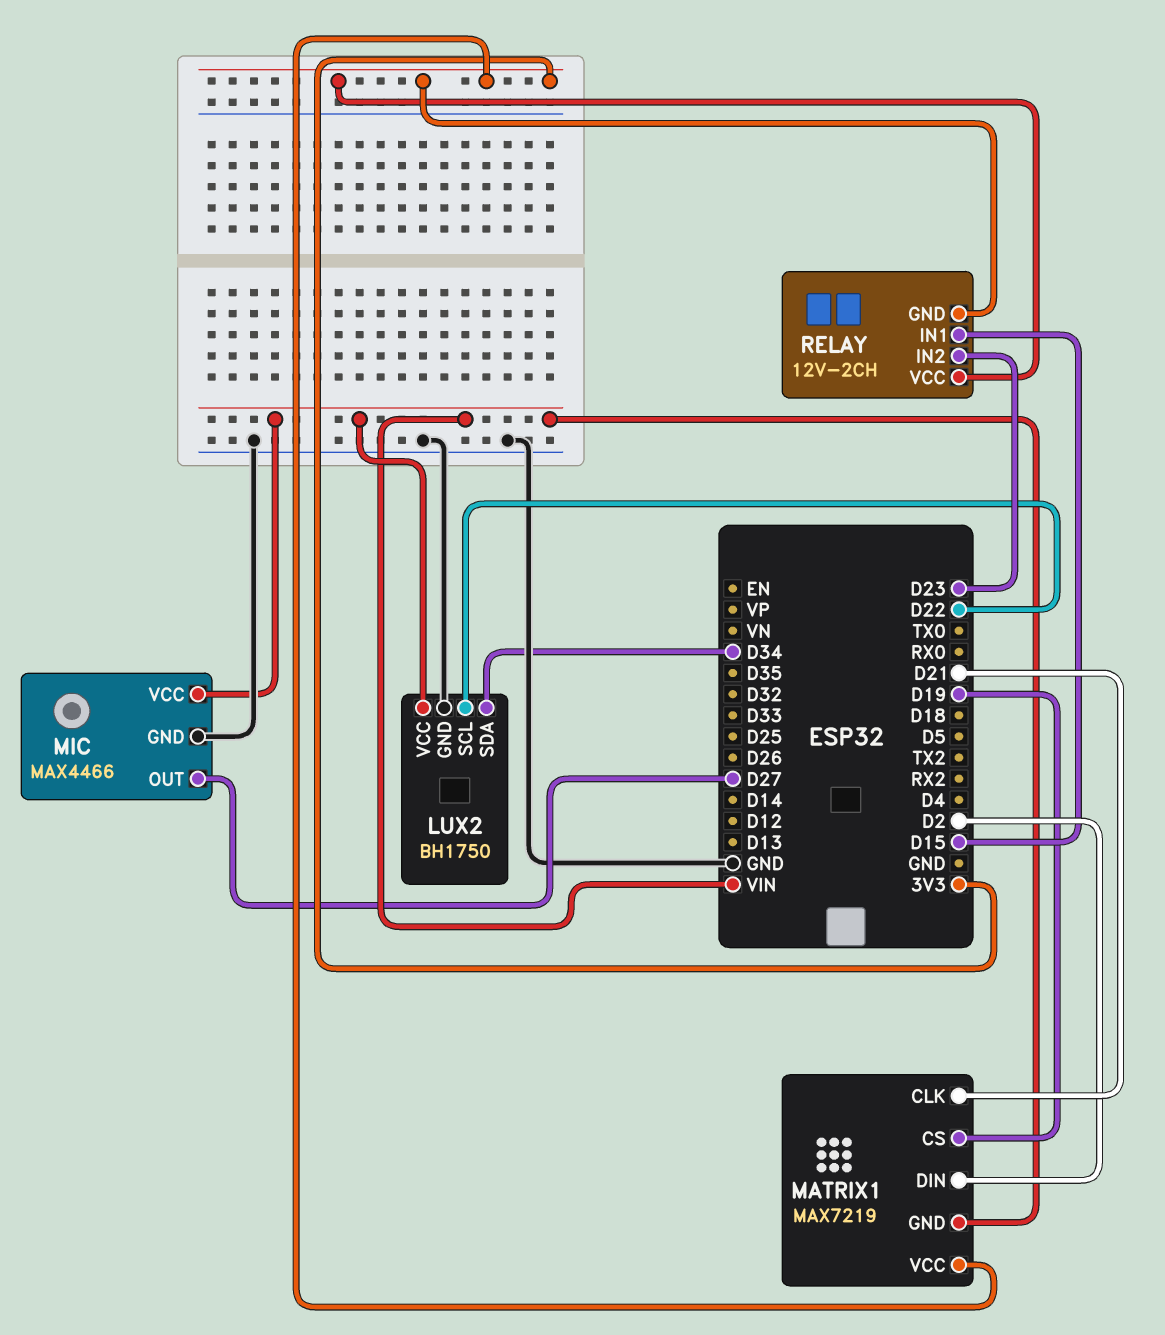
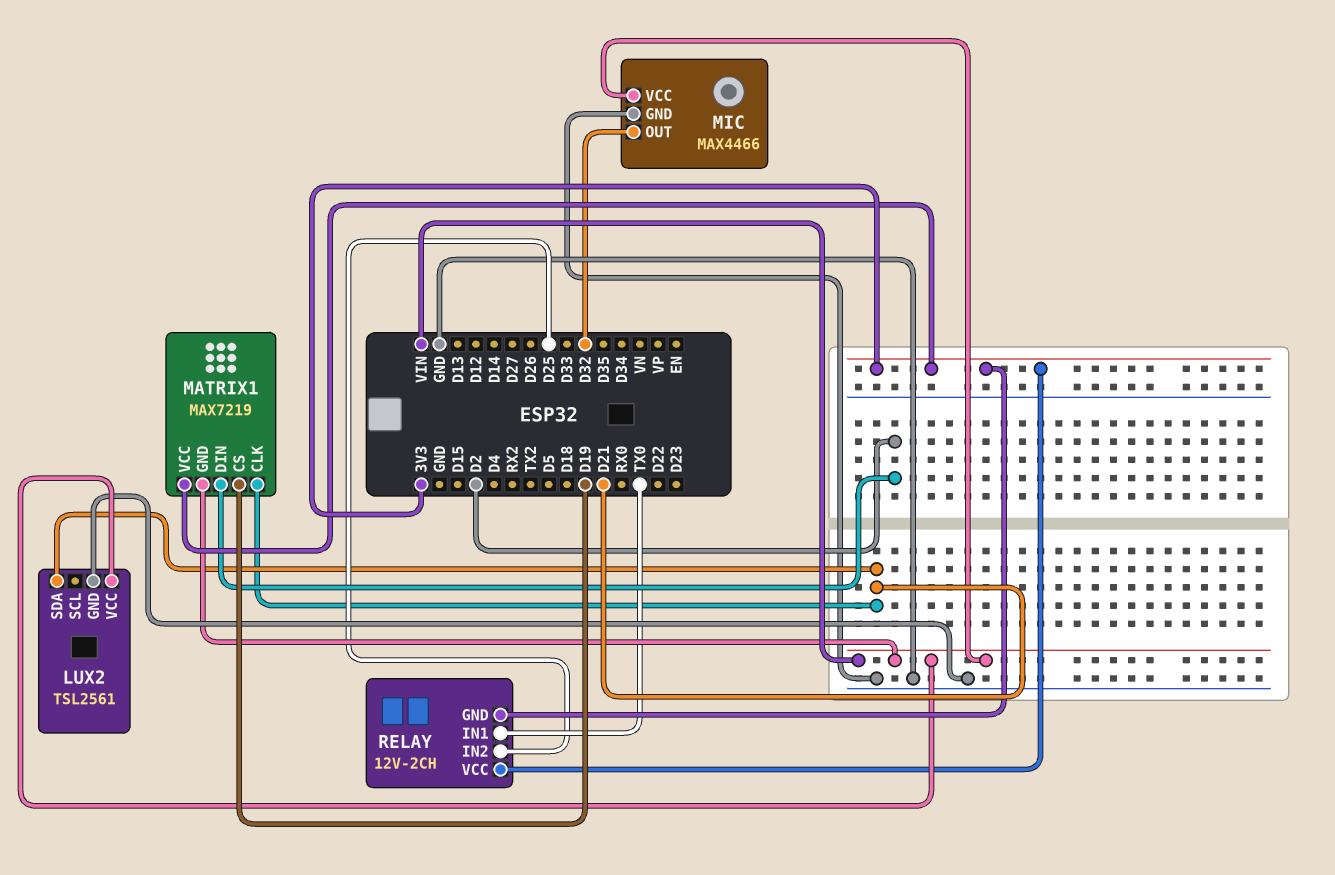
LUX2: BH1750 -> TSL2561
LUX2 pin SCL: D22 -> none
LUX2 pin SDA: D34 -> D21
MIC pin OUT: D27 -> D32
RELAY pin IN1: D15 -> TX0
RELAY pin IN2: D23 -> D25

